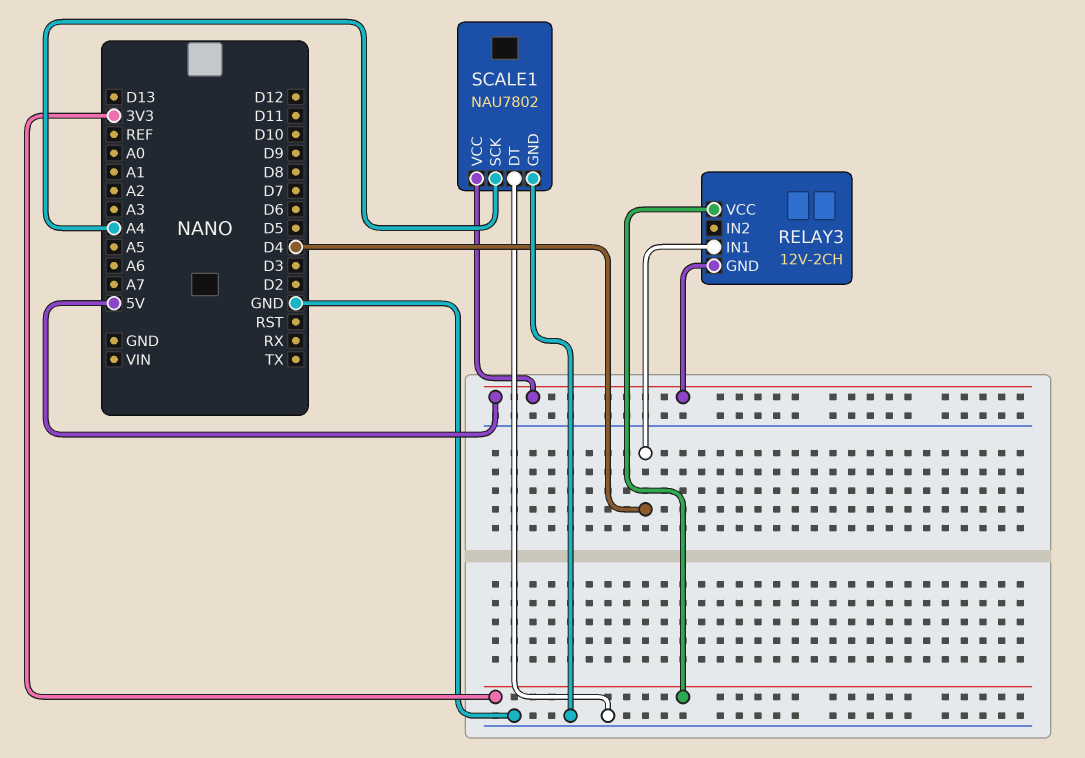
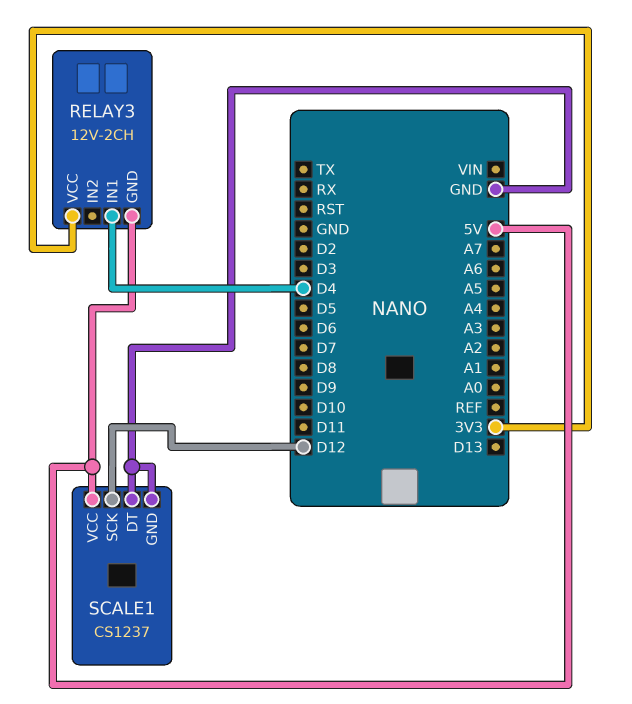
SCALE1: NAU7802 -> CS1237
SCALE1 pin SCK: A4 -> D12

